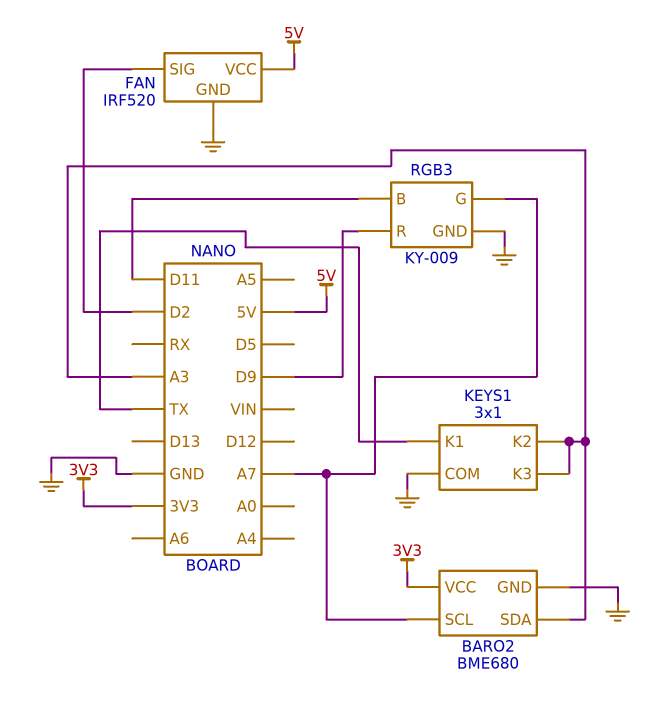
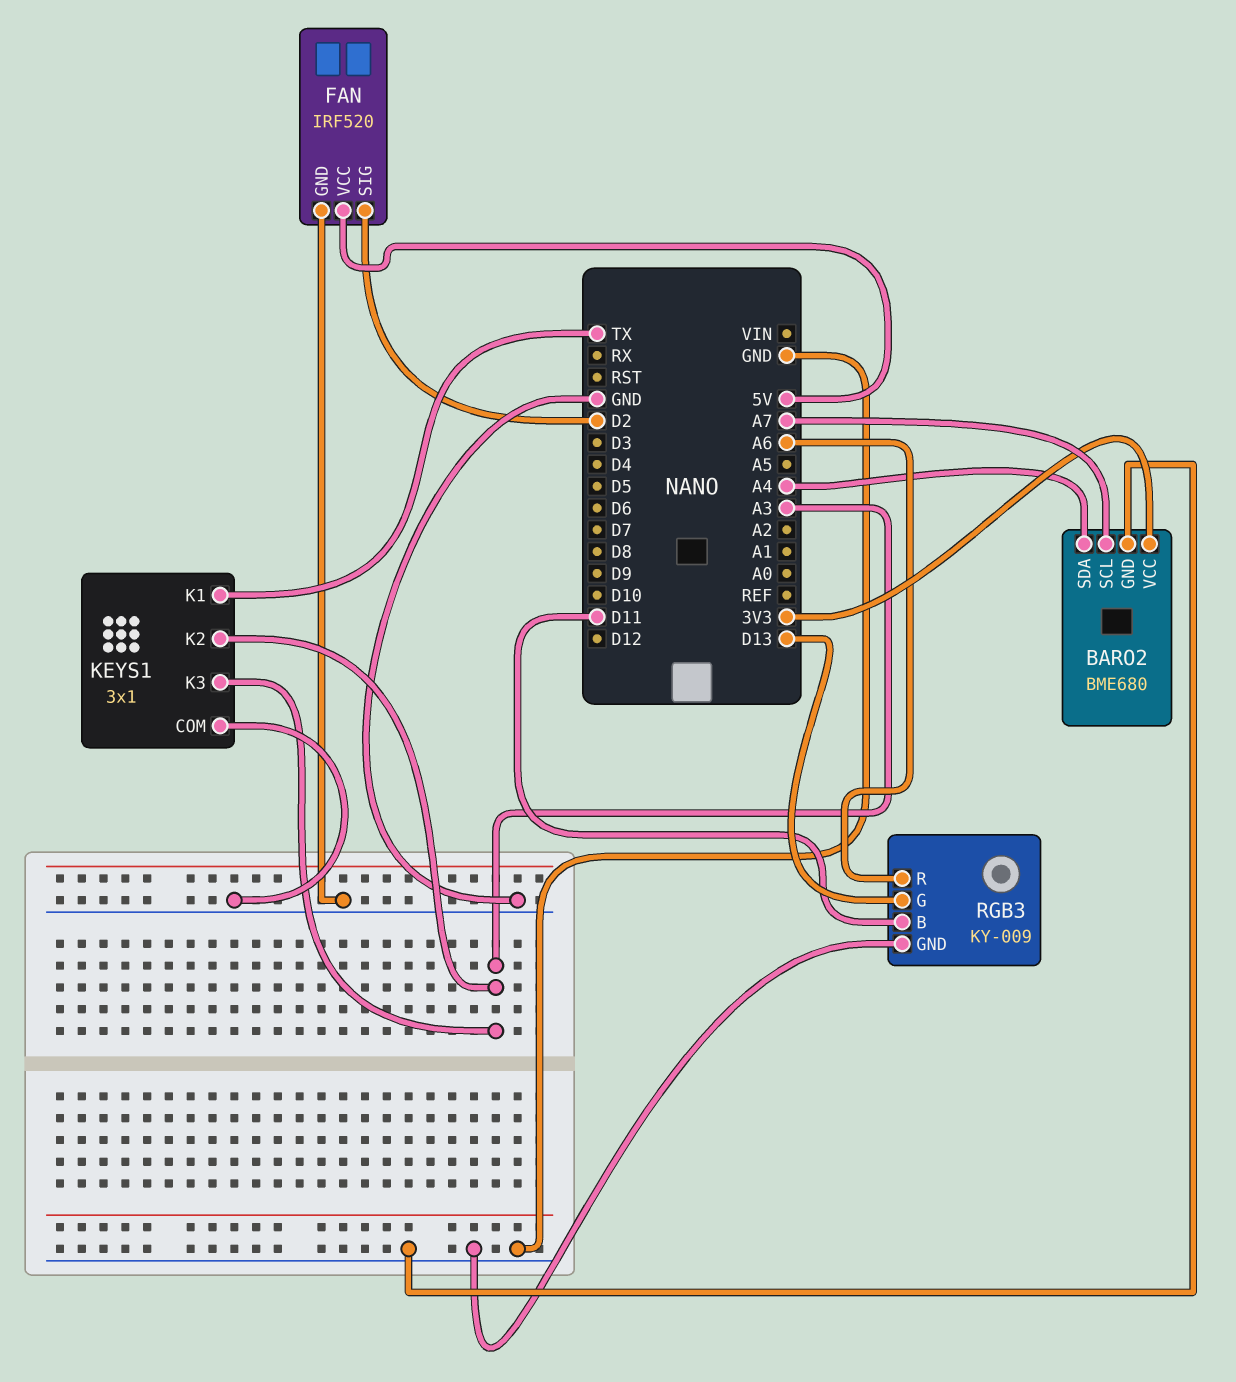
BARO2 pin SDA: A3 -> A4
RGB3 pin G: A7 -> D13
RGB3 pin R: D9 -> A6

